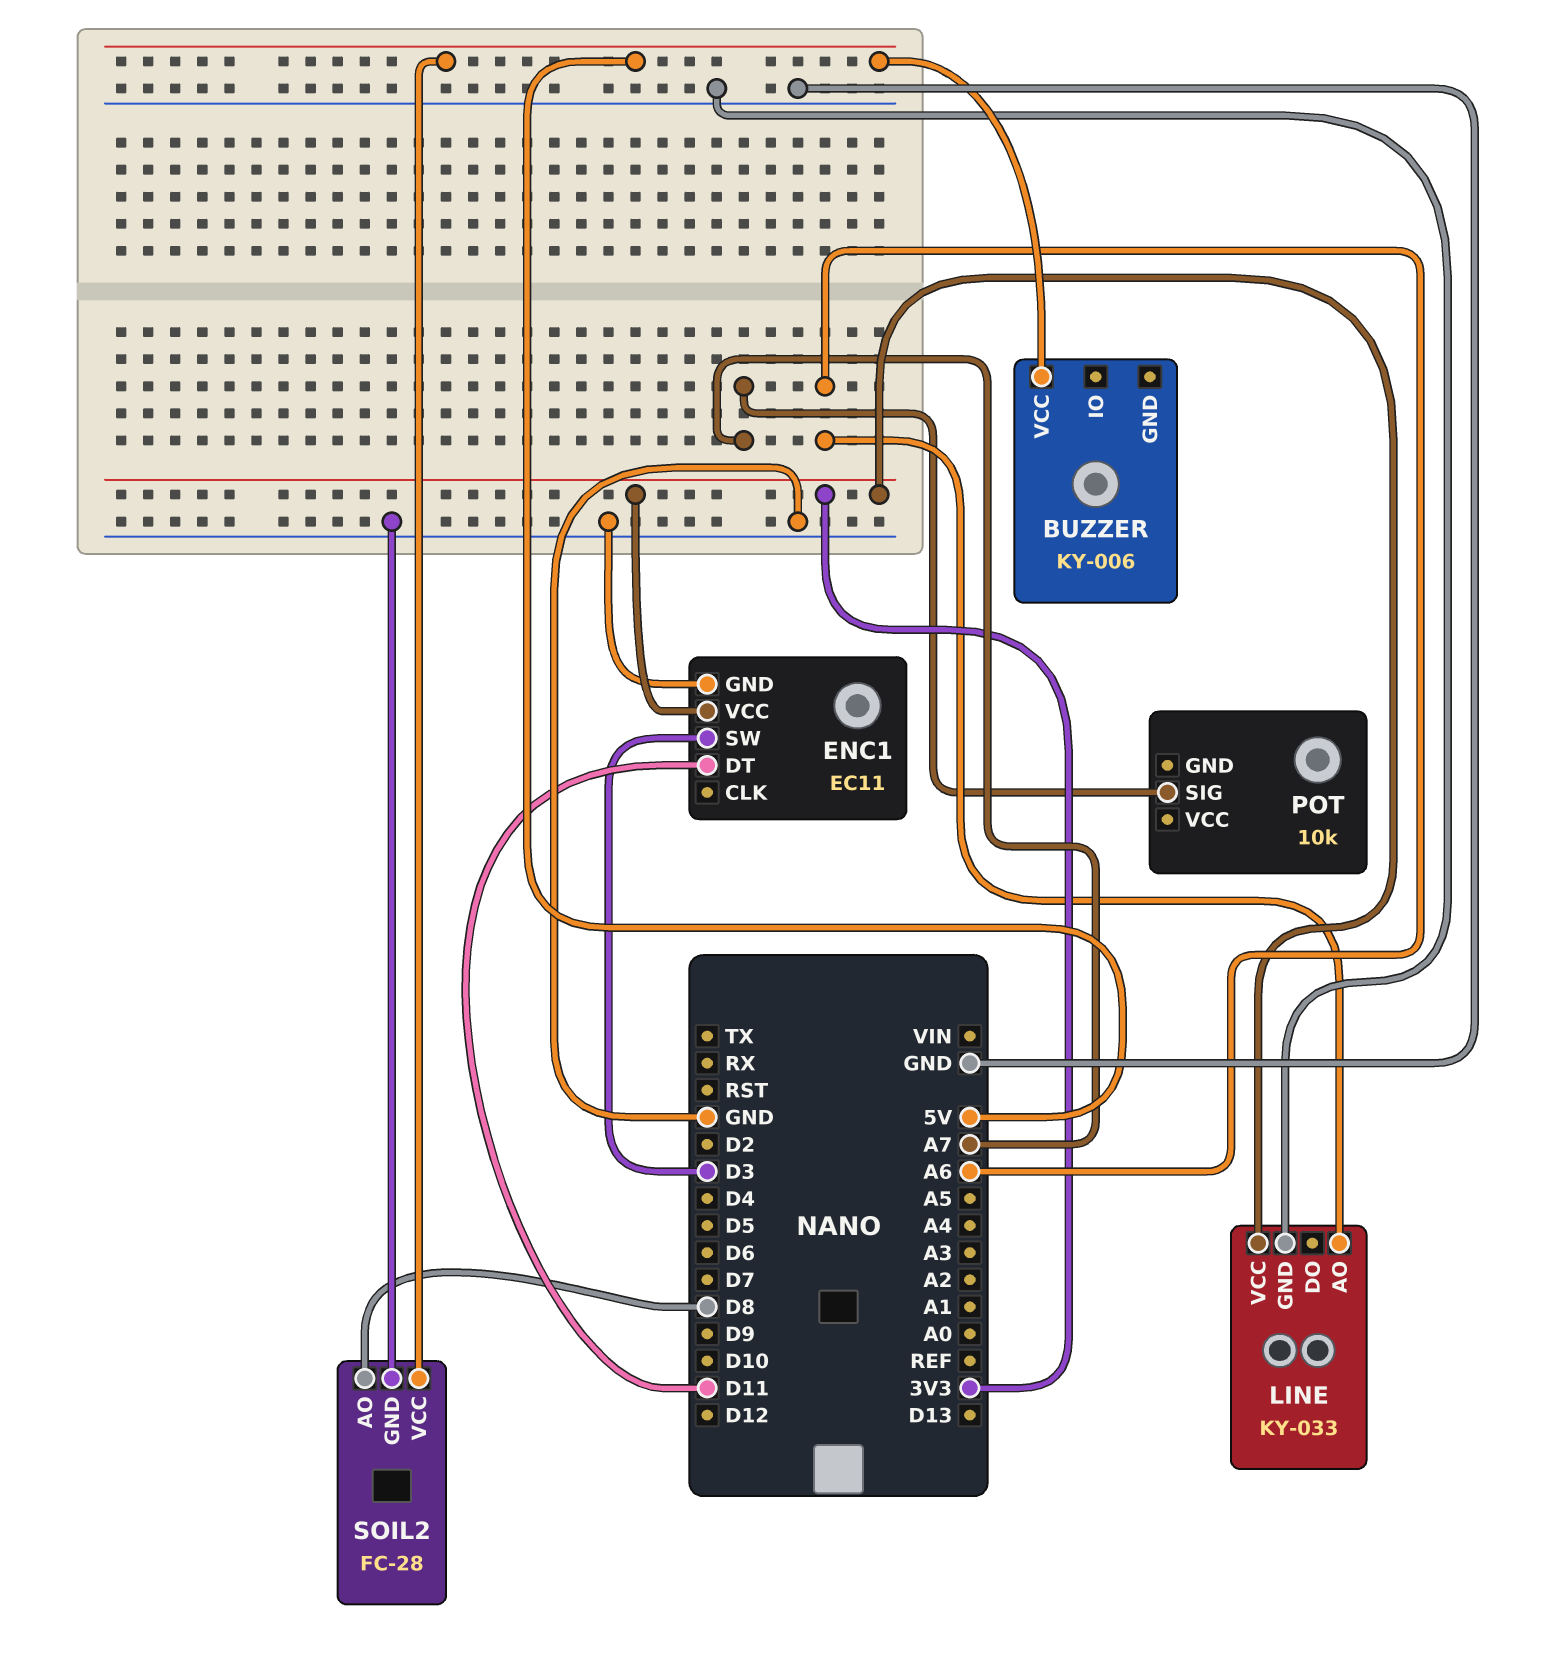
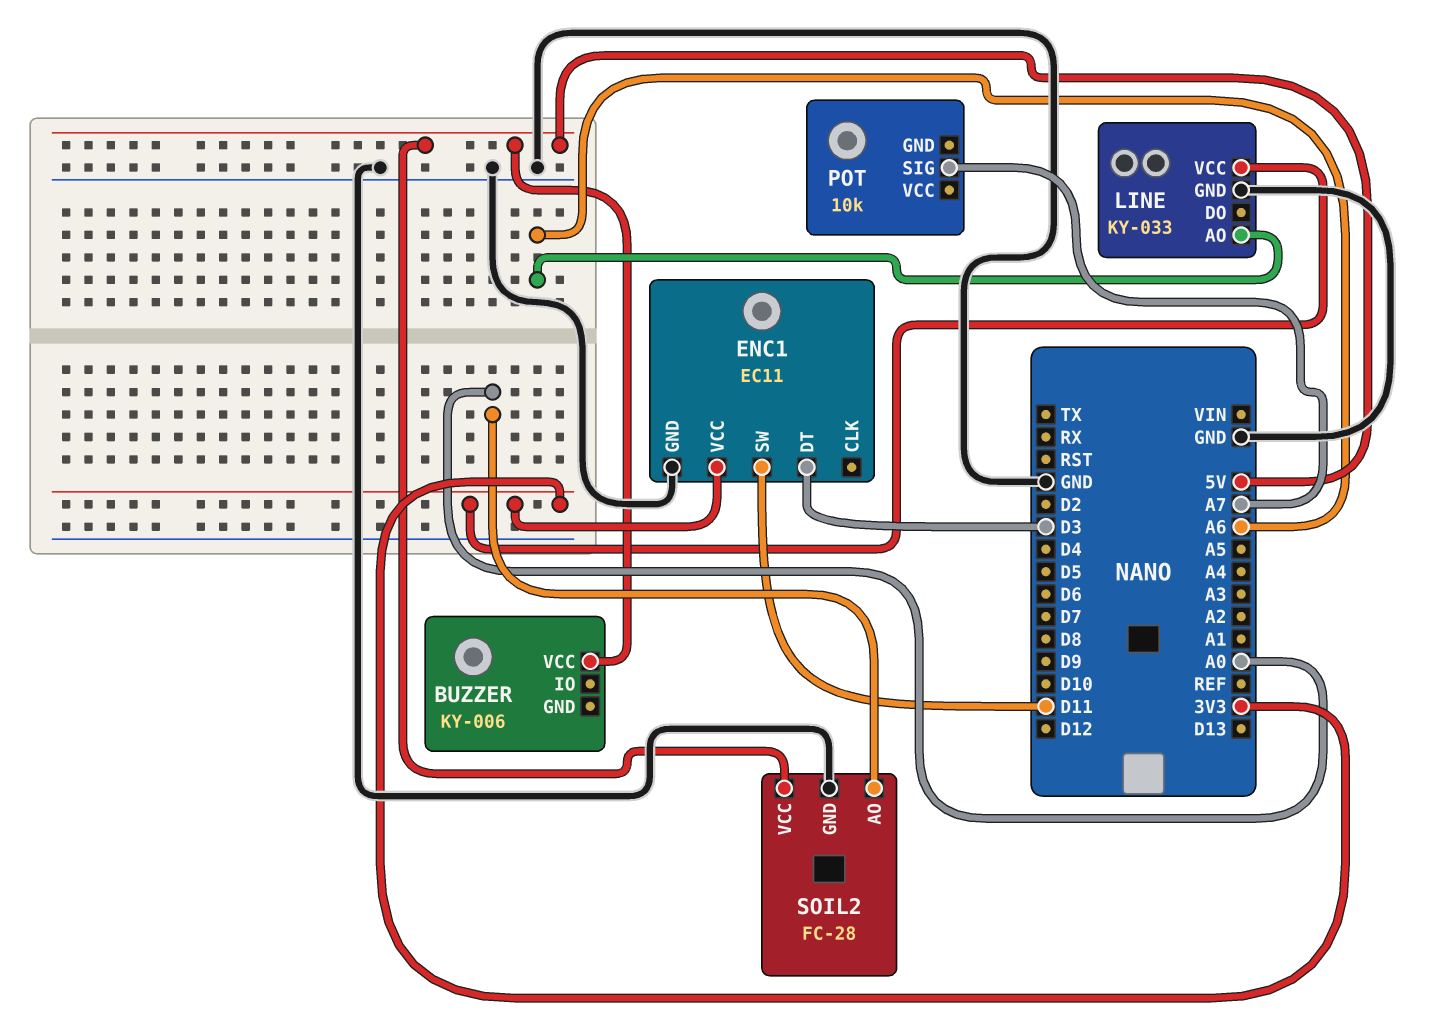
ENC1 pin DT: D11 -> D3
ENC1 pin SW: D3 -> D11
SOIL2 pin AO: D8 -> A0

